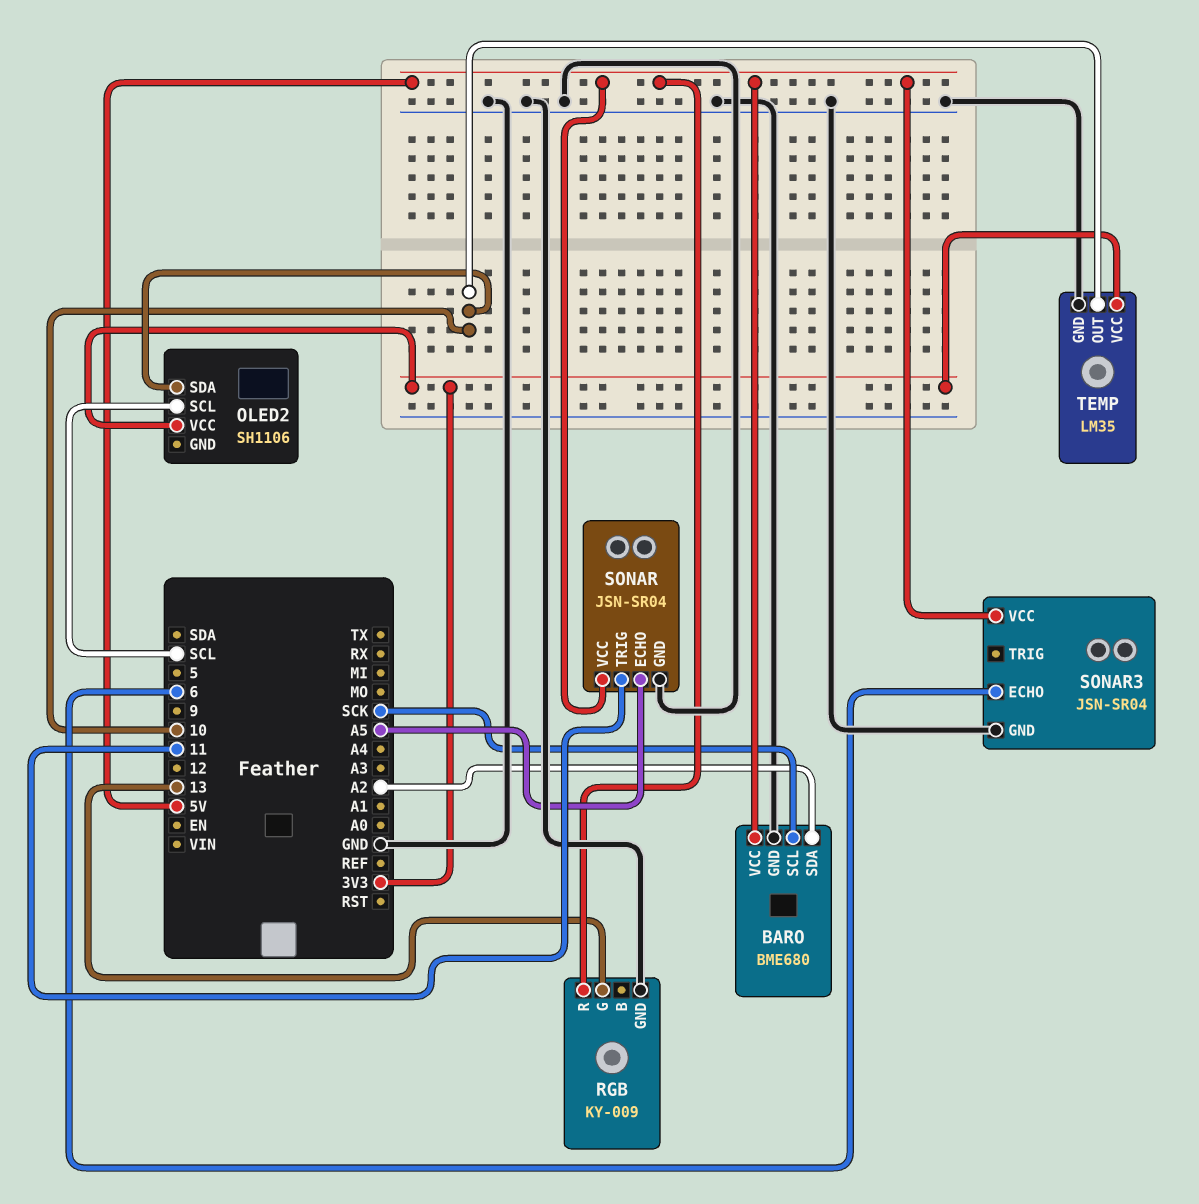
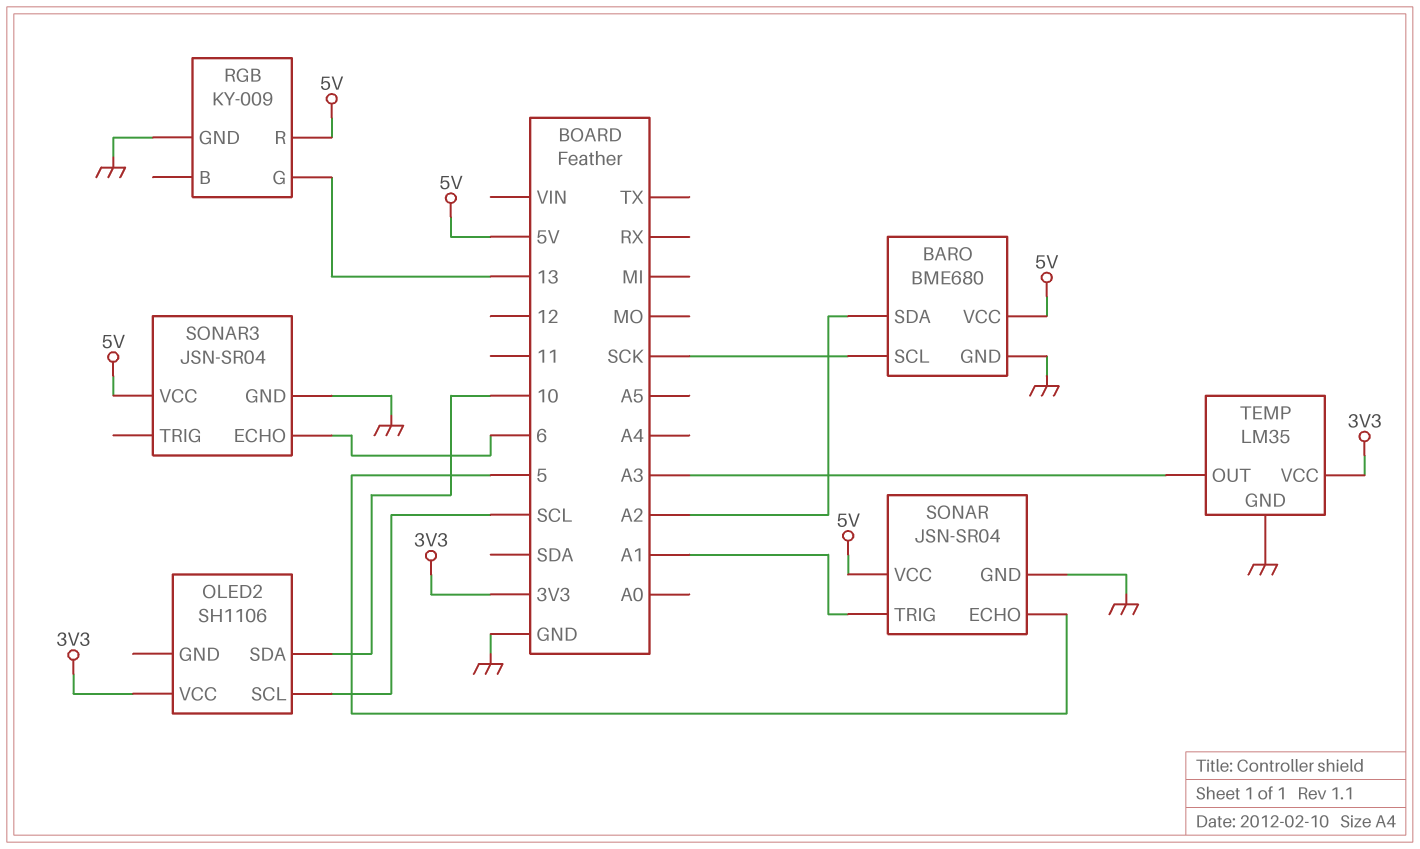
SONAR pin ECHO: A5 -> 5
SONAR pin TRIG: 11 -> A1
TEMP pin OUT: 10 -> A3

